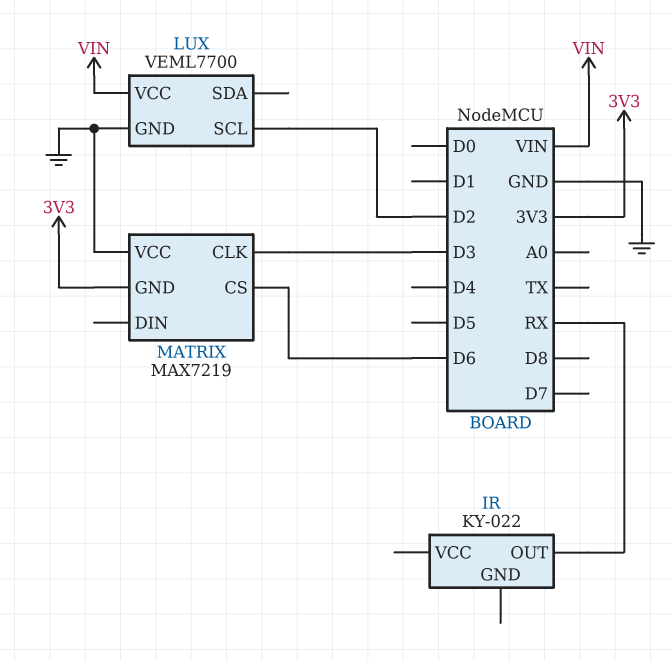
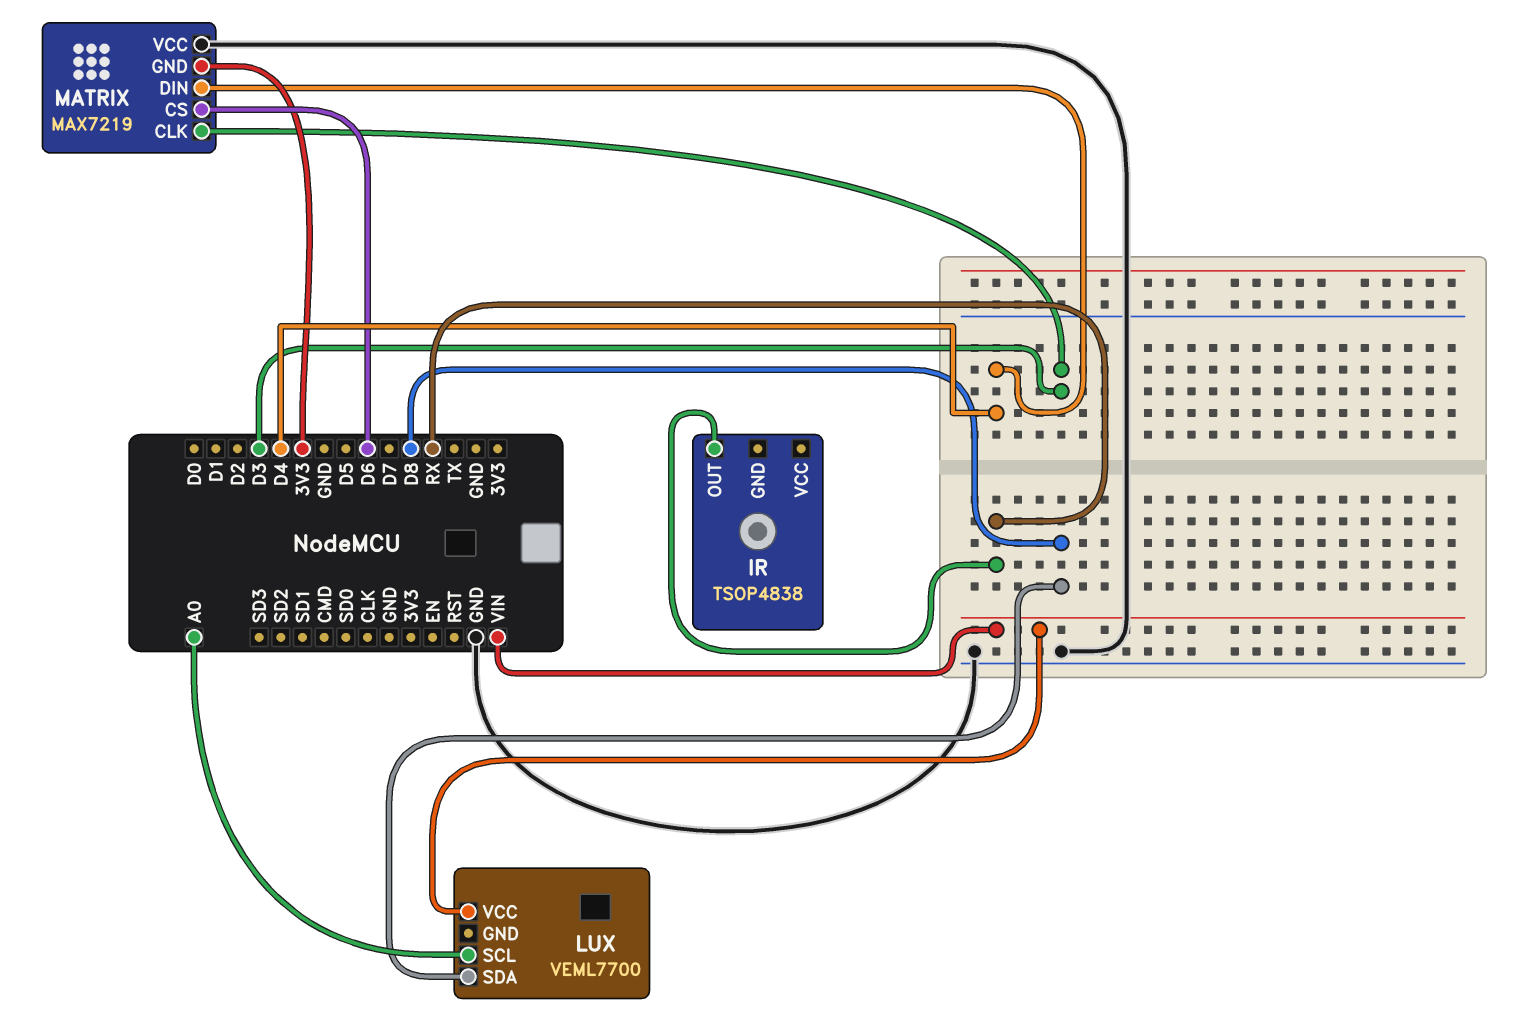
IR: KY-022 -> TSOP4838
LUX pin GND: GND -> none
LUX pin SCL: D2 -> A0
LUX pin SDA: none -> D8
MATRIX pin DIN: none -> D4

